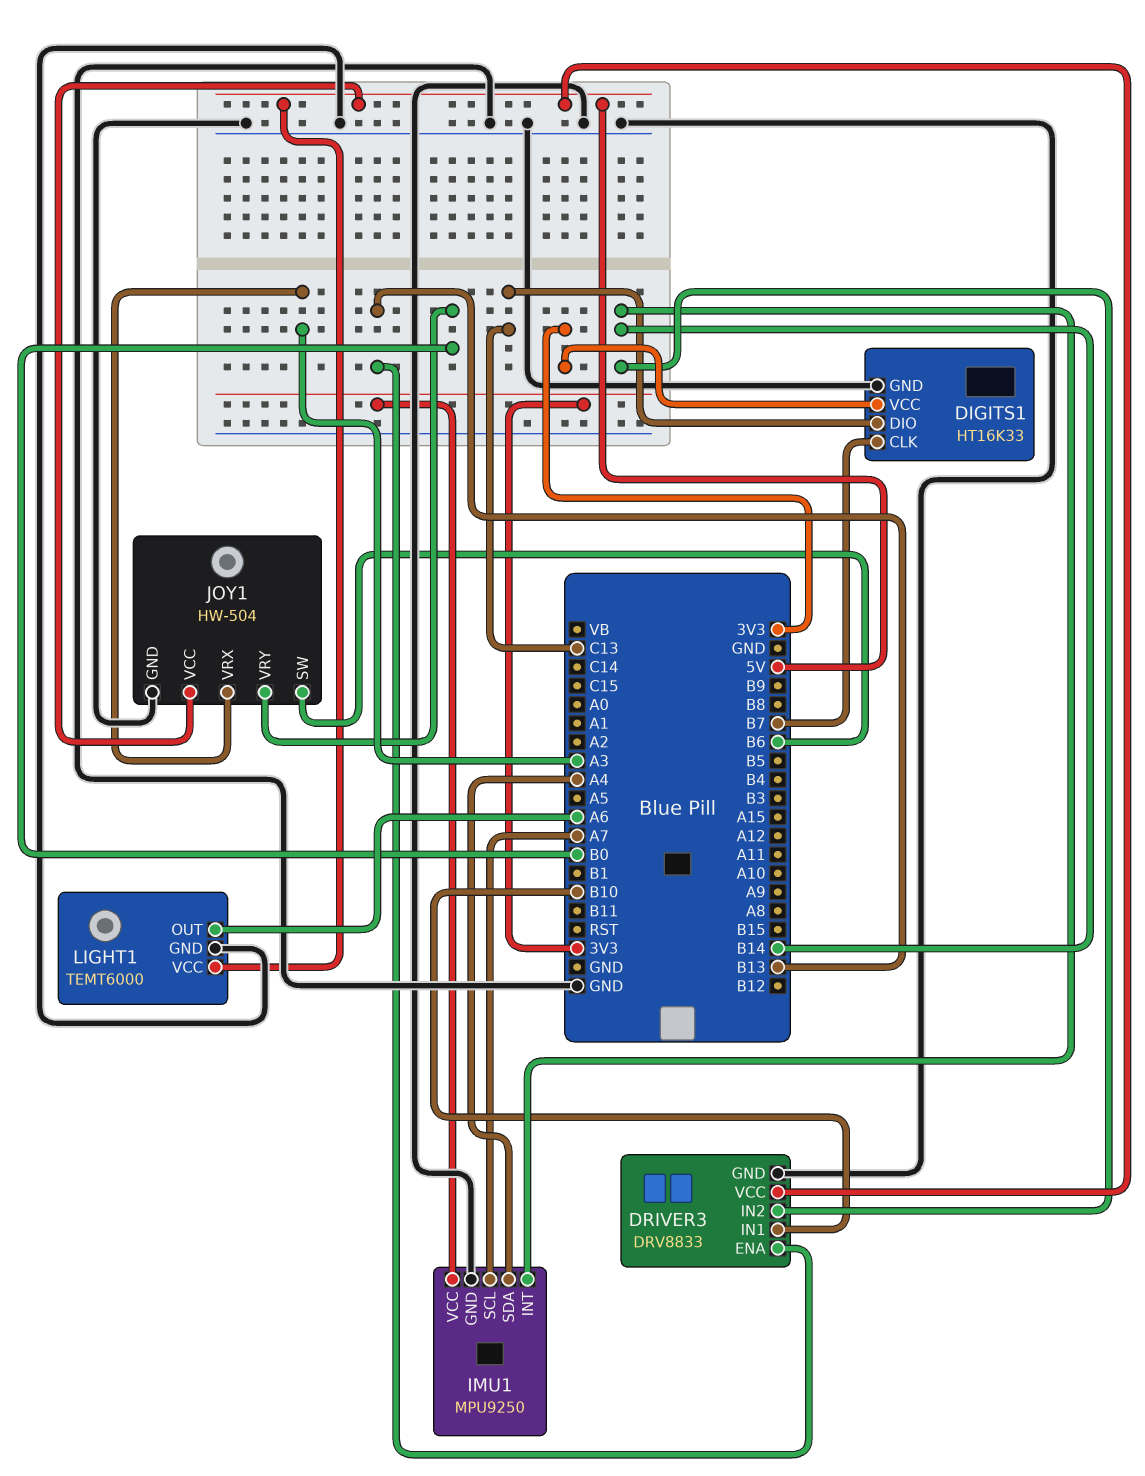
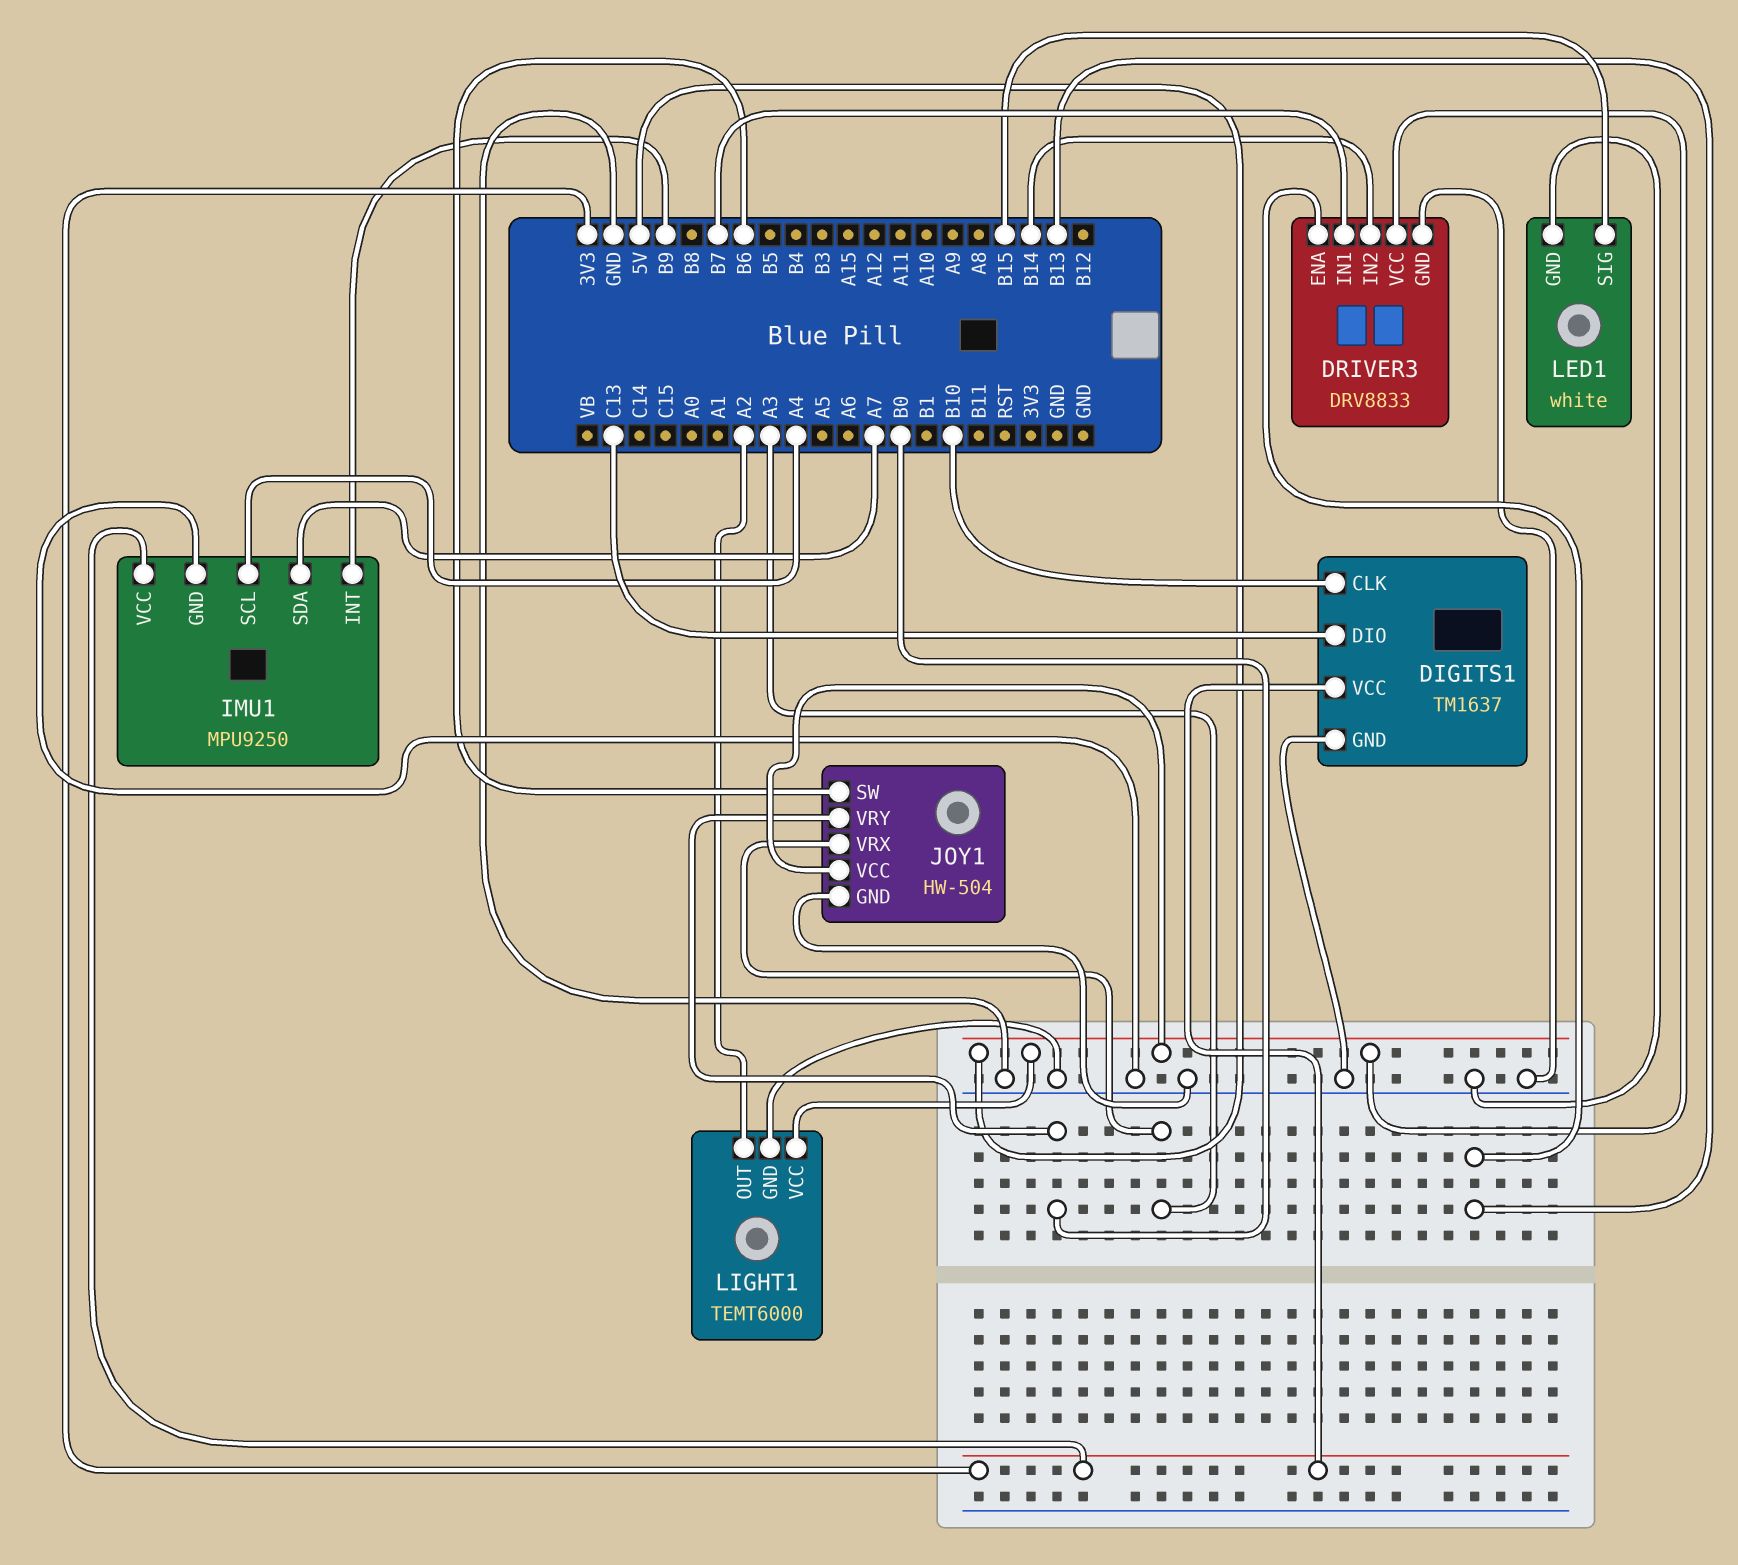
DIGITS1: HT16K33 -> TM1637
DIGITS1 pin CLK: B7 -> B10
DRIVER3 pin IN1: B10 -> B7
IMU1 pin INT: B14 -> B9
IMU1 pin SCL: A7 -> A4
IMU1 pin SDA: A4 -> A7
LED1: none -> white
LED1 pin GND: none -> GND
LED1 pin SIG: none -> B15
LIGHT1 pin OUT: A6 -> A2

